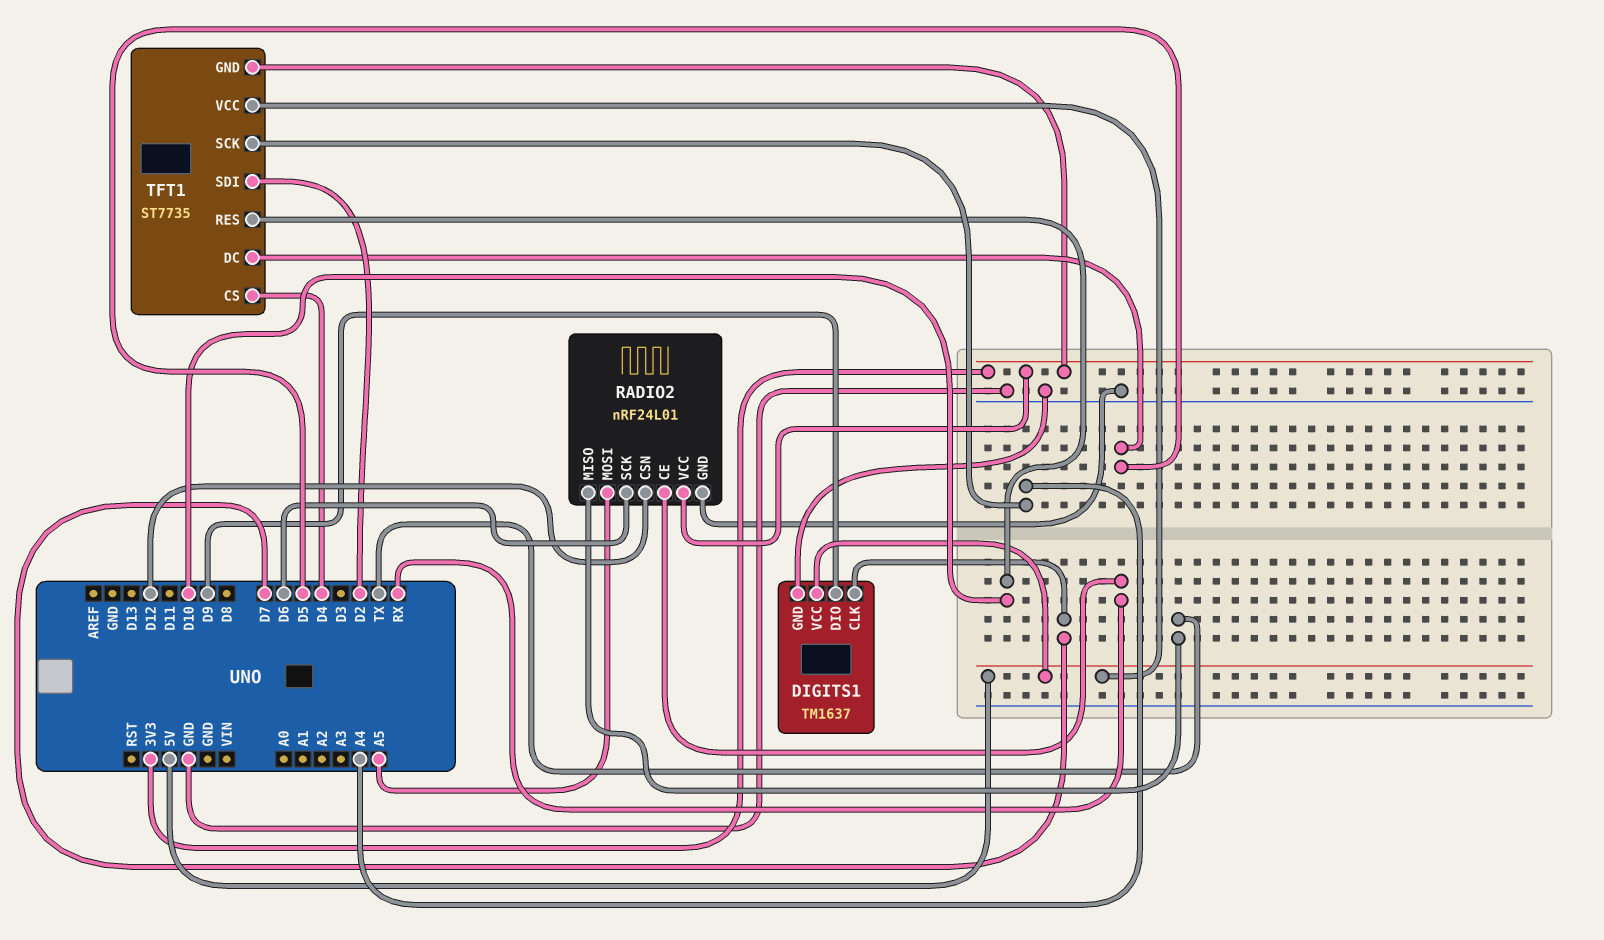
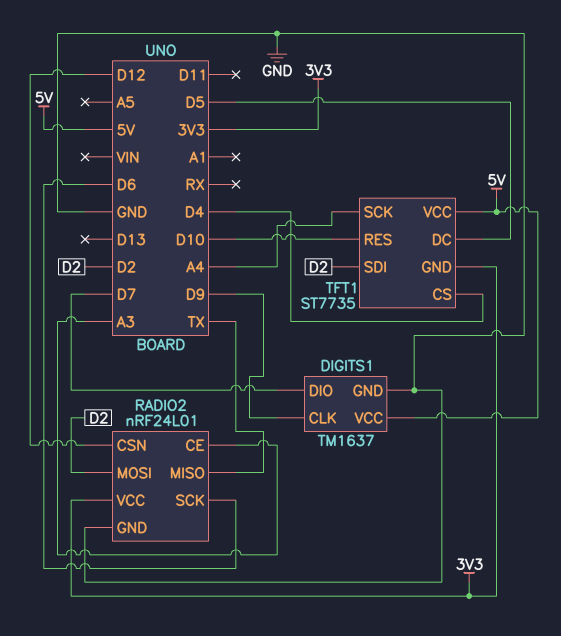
DIGITS1 pin CLK: D7 -> D9
DIGITS1 pin DIO: D9 -> D7
RADIO2 pin CE: RX -> A3
RADIO2 pin MOSI: A5 -> D2

